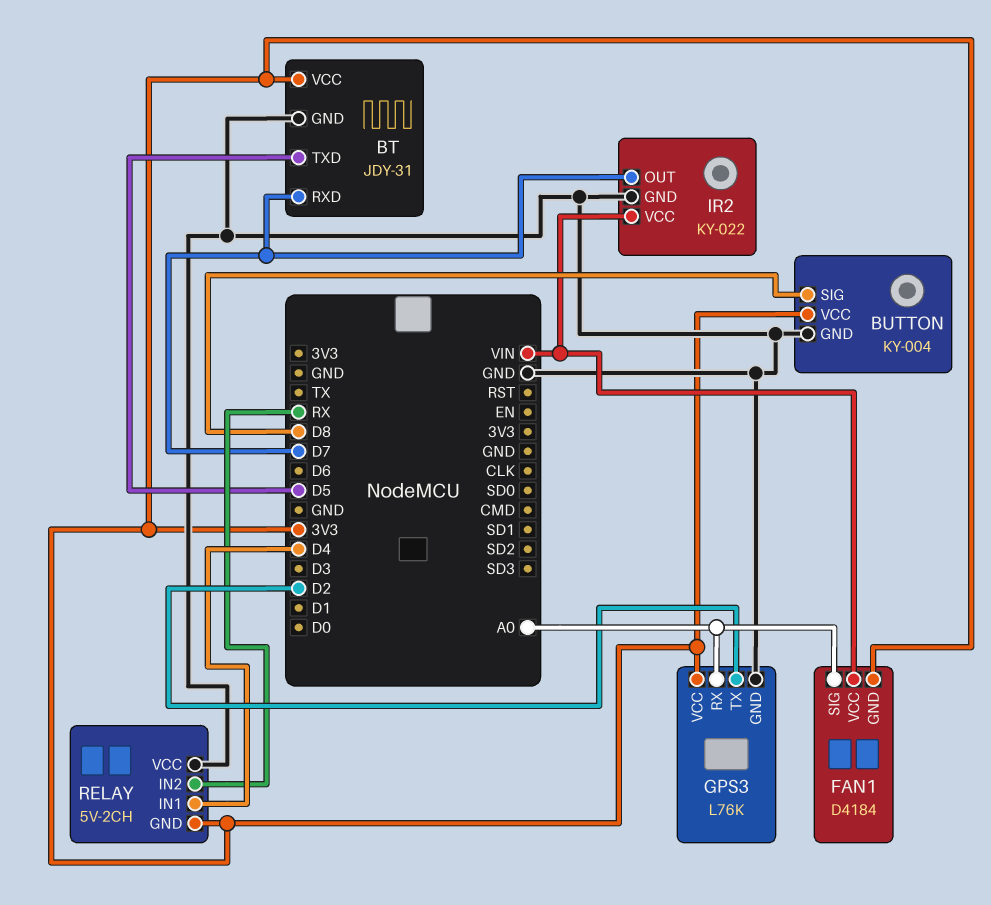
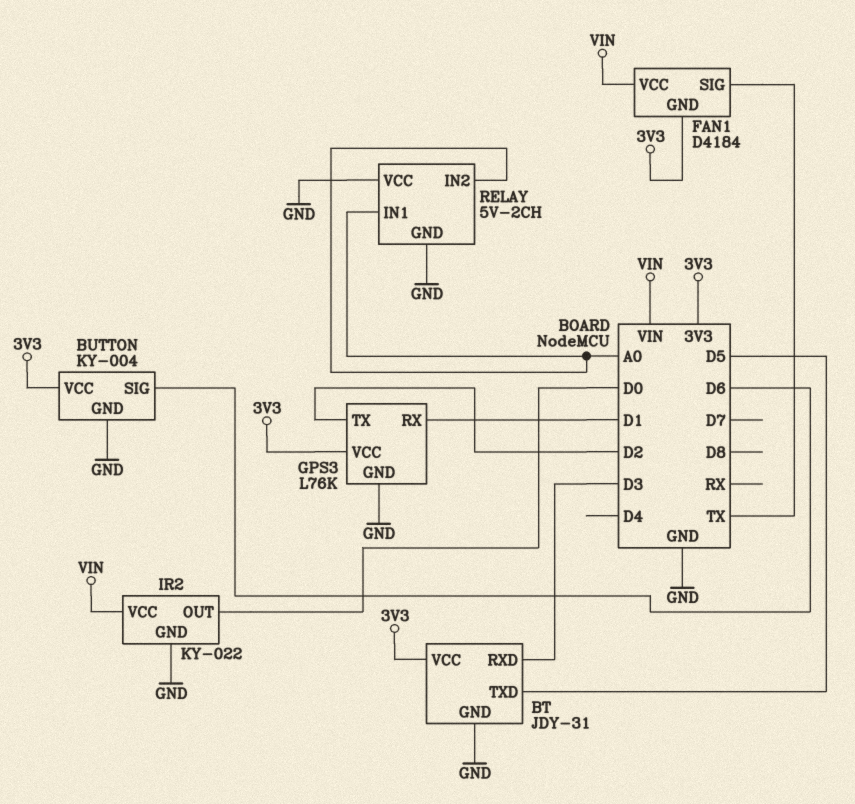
BT pin RXD: D7 -> D3
BUTTON pin SIG: D8 -> D6
FAN1 pin SIG: A0 -> TX
GPS3 pin RX: A0 -> D1
IR2 pin OUT: D7 -> D0
RELAY pin GND: 3V3 -> GND
RELAY pin IN1: D4 -> A0
RELAY pin IN2: RX -> A0

